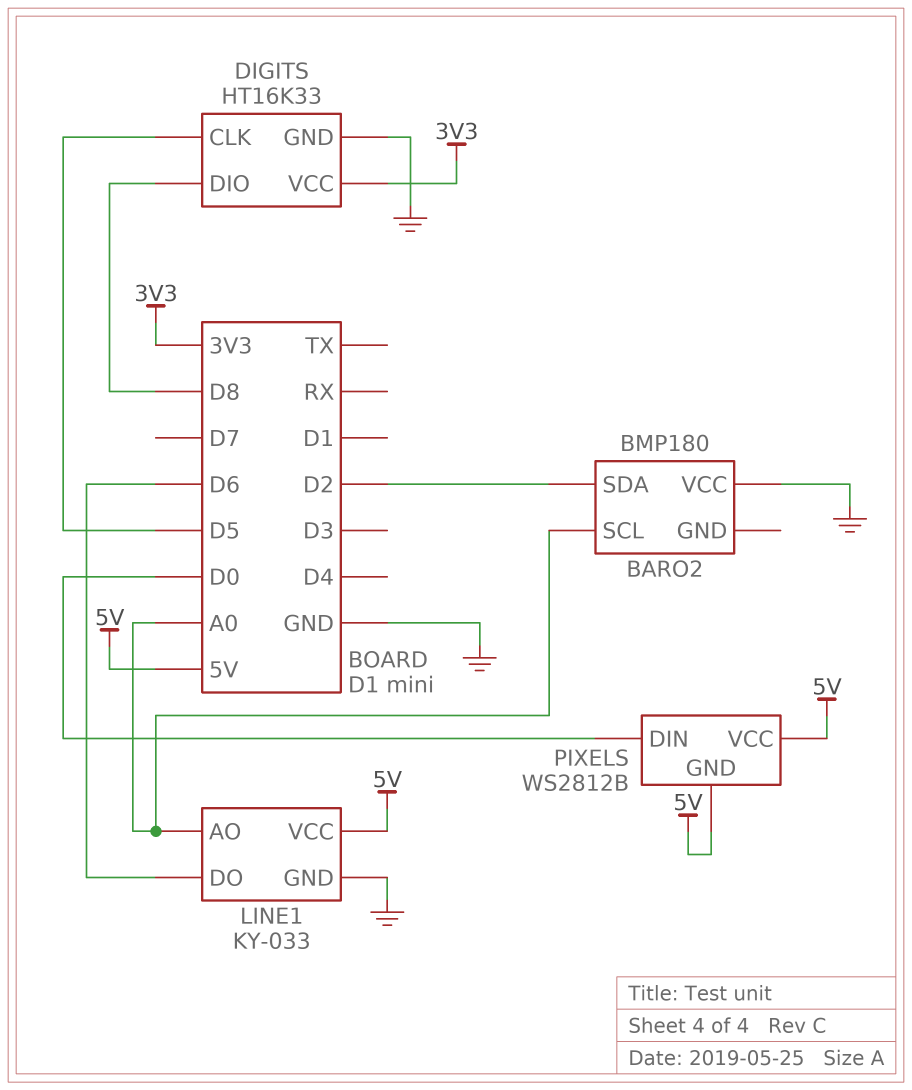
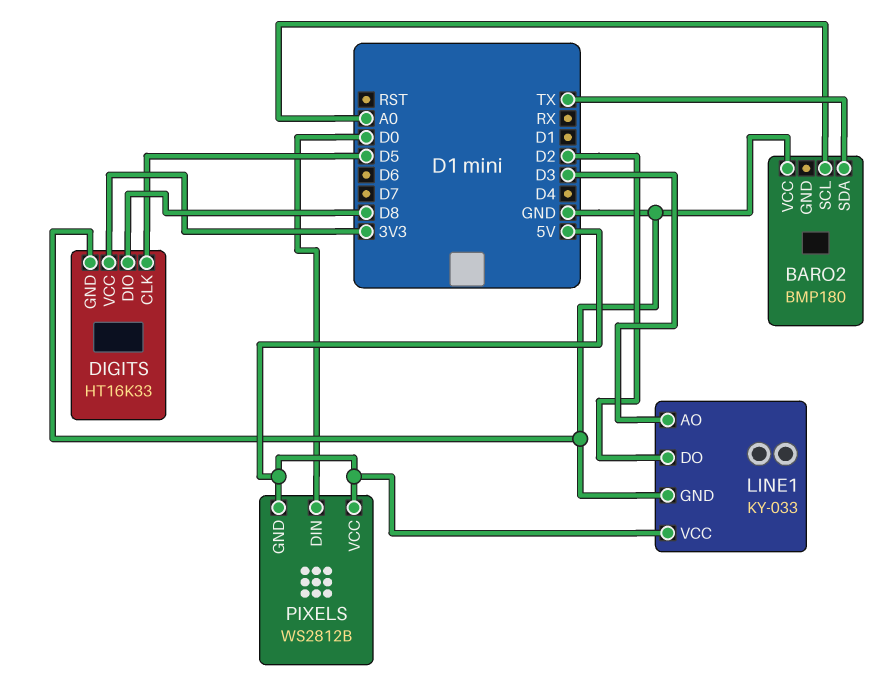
BARO2 pin SDA: D2 -> TX
LINE1 pin AO: A0 -> D3
LINE1 pin DO: D6 -> D2

